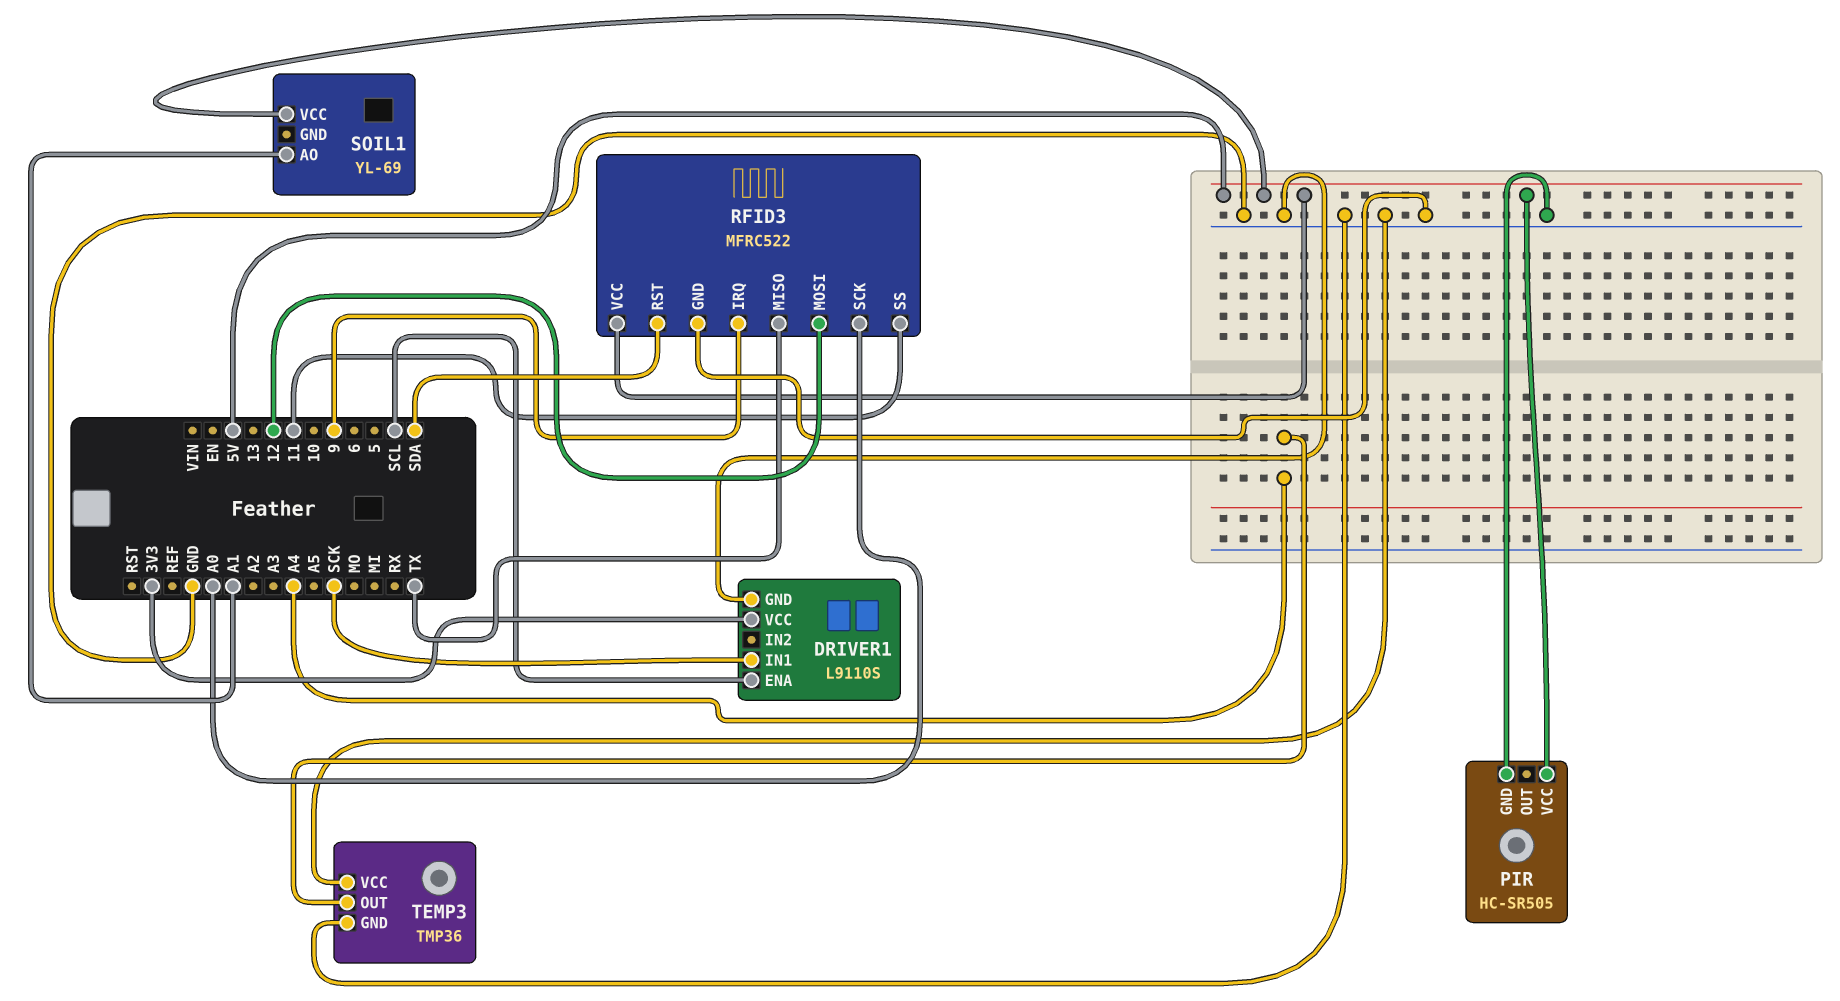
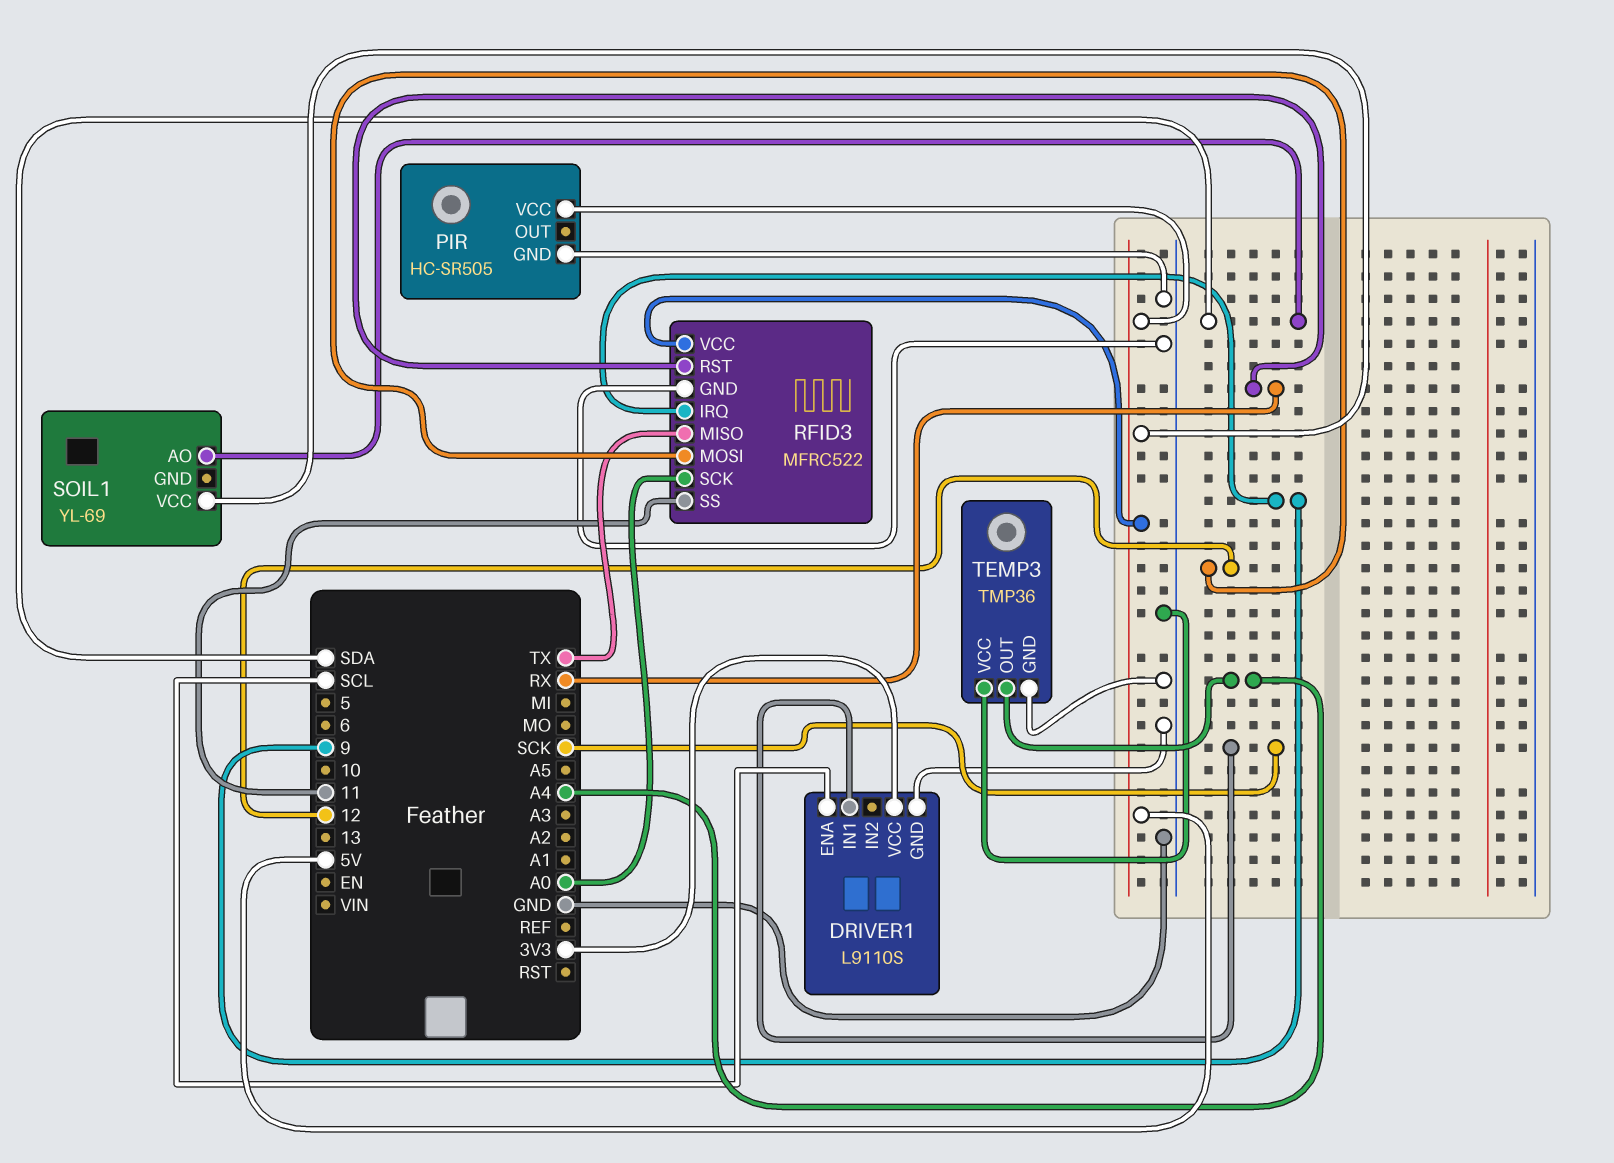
RFID3 pin RST: SDA -> RX
SOIL1 pin AO: A1 -> SDA

